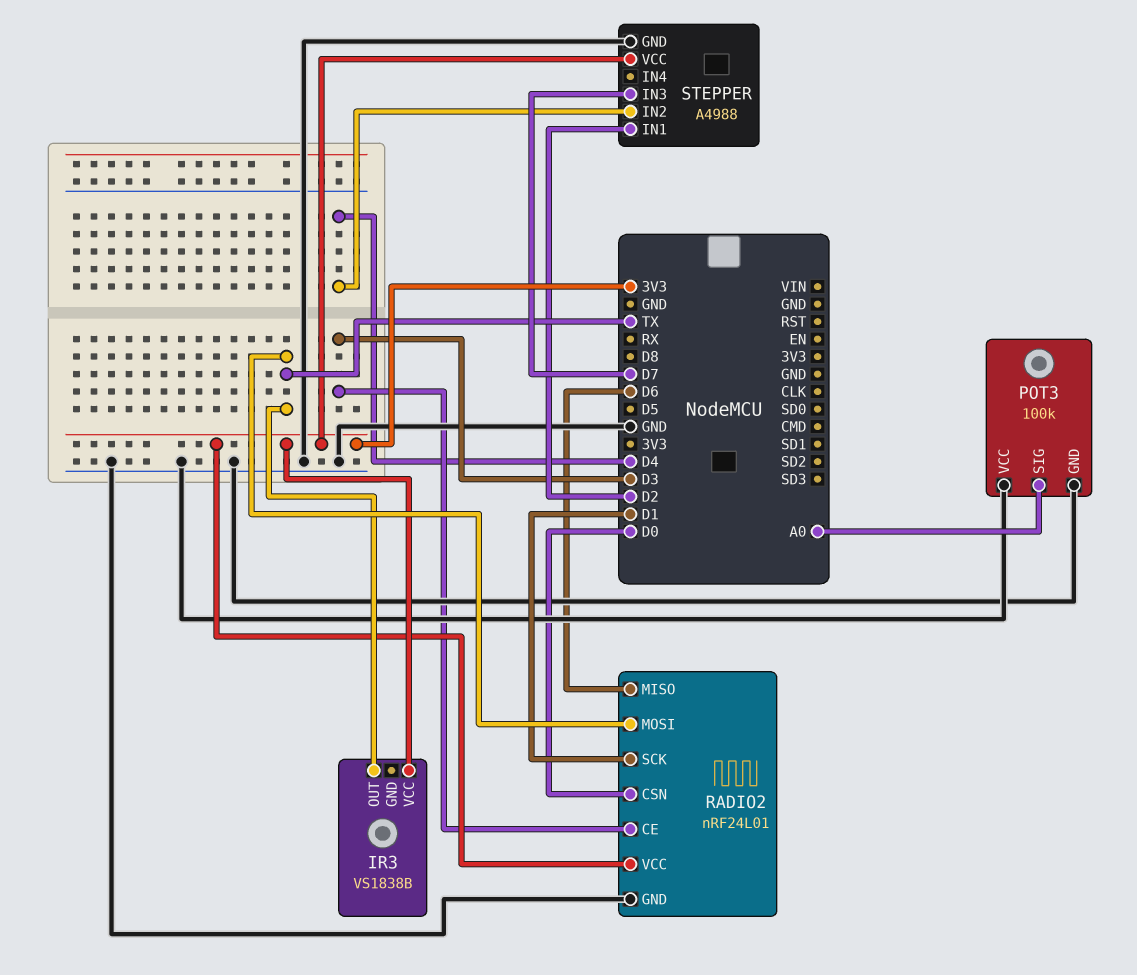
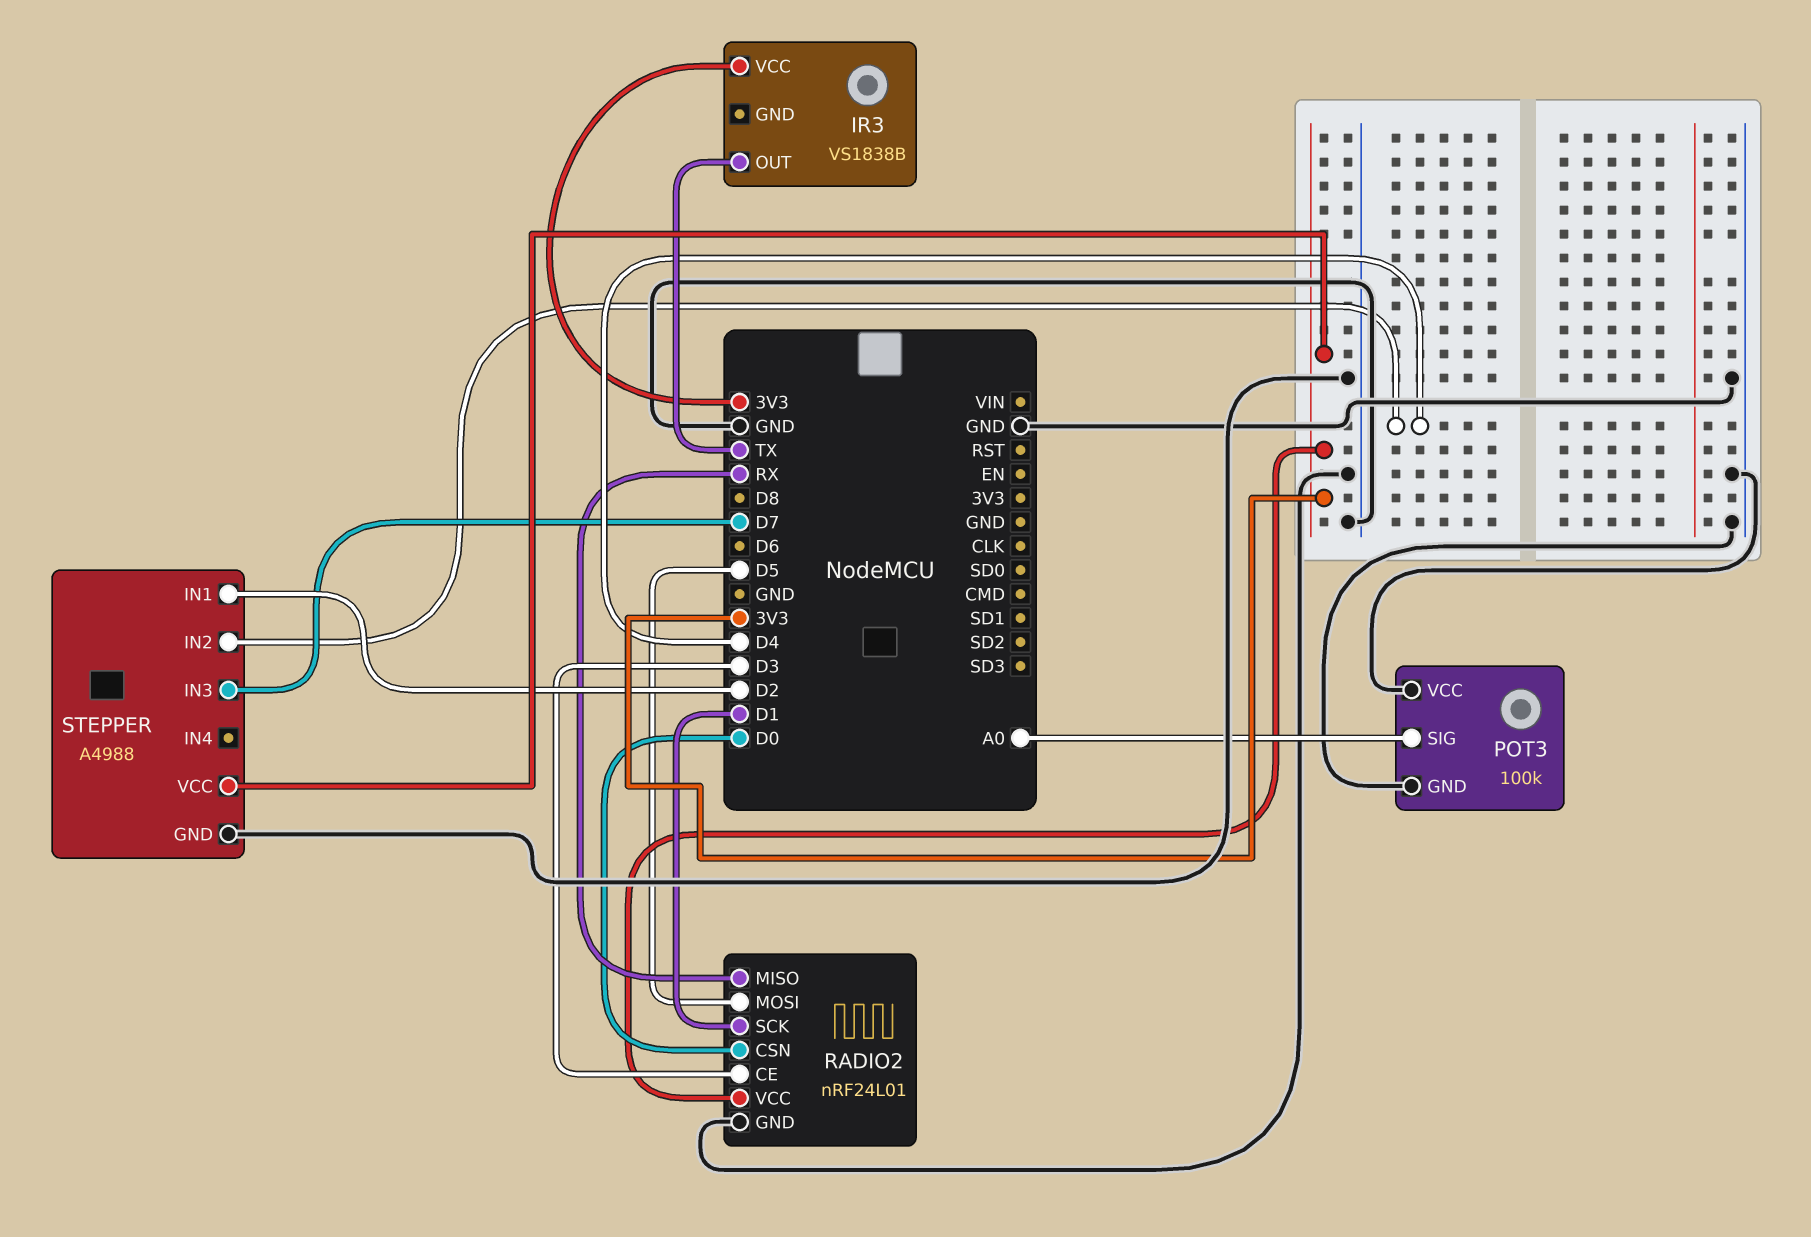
RADIO2 pin MISO: D6 -> RX
RADIO2 pin MOSI: TX -> D5

